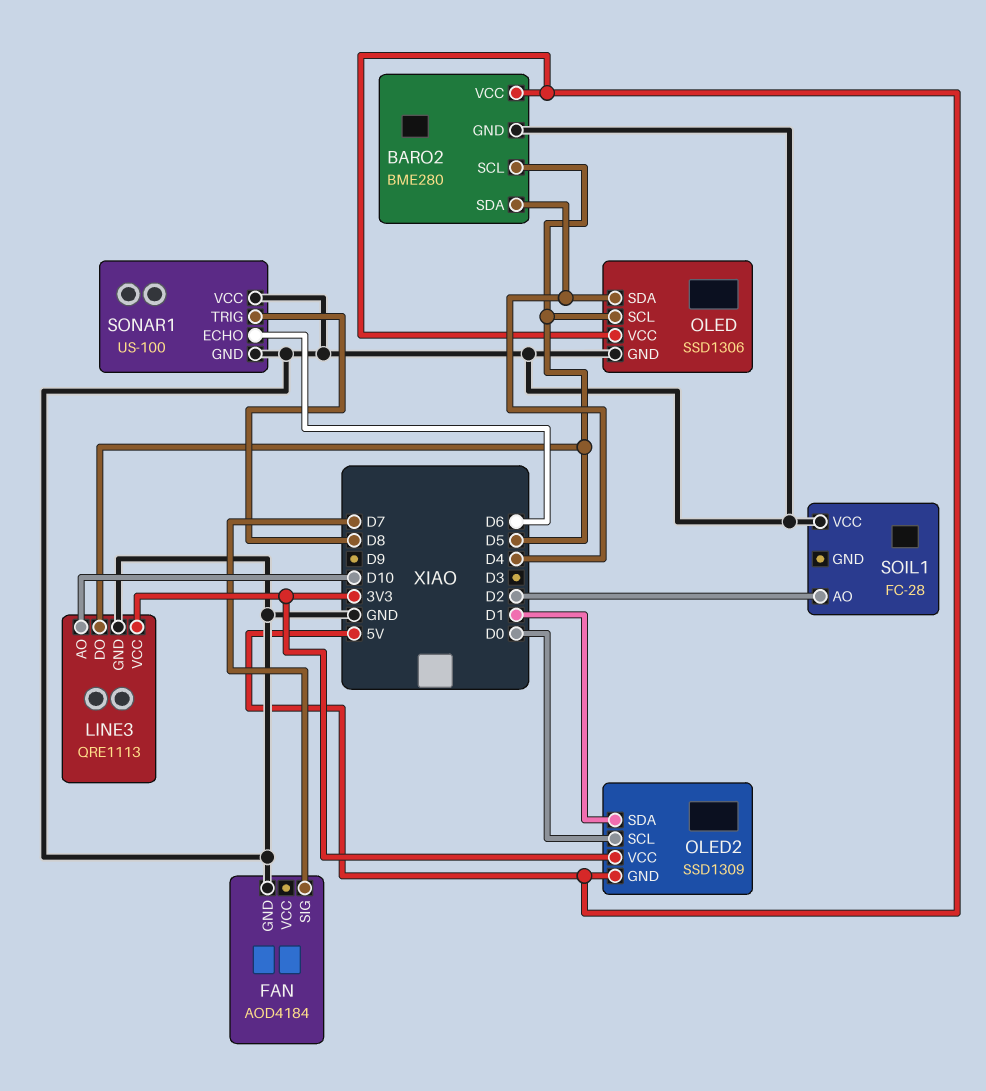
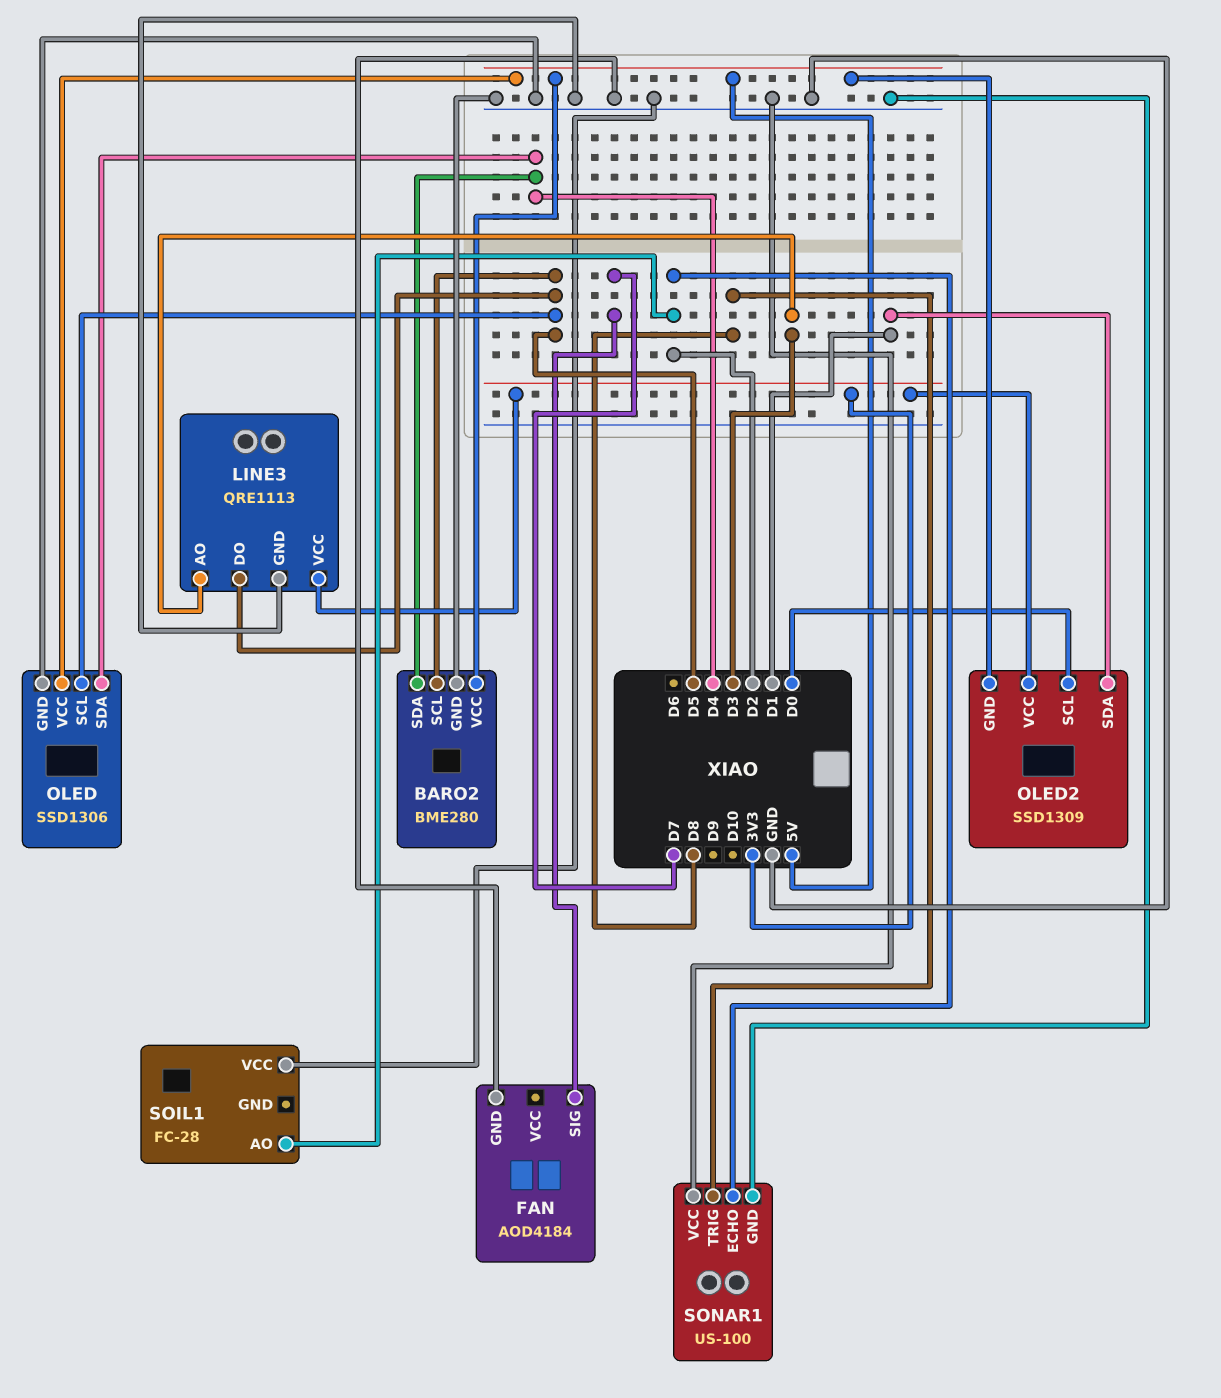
LINE3 pin AO: D10 -> D3
SONAR1 pin ECHO: D6 -> D2

